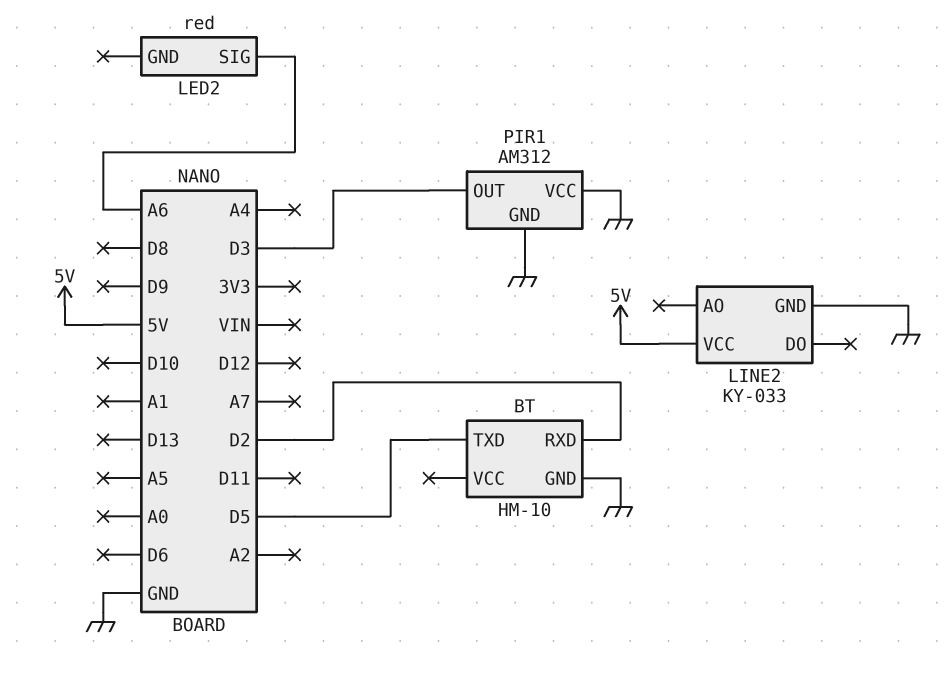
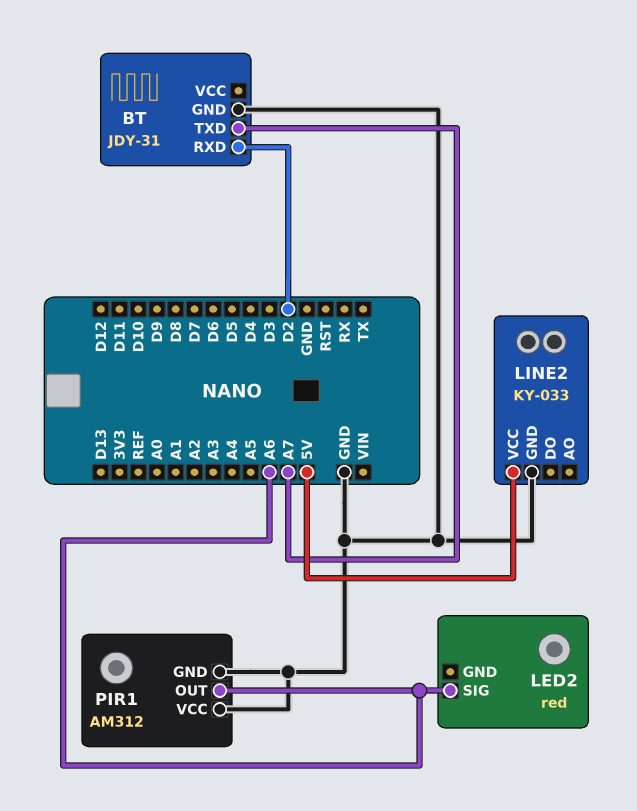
BT: HM-10 -> JDY-31
BT pin TXD: D5 -> A7
PIR1 pin OUT: D3 -> A6

